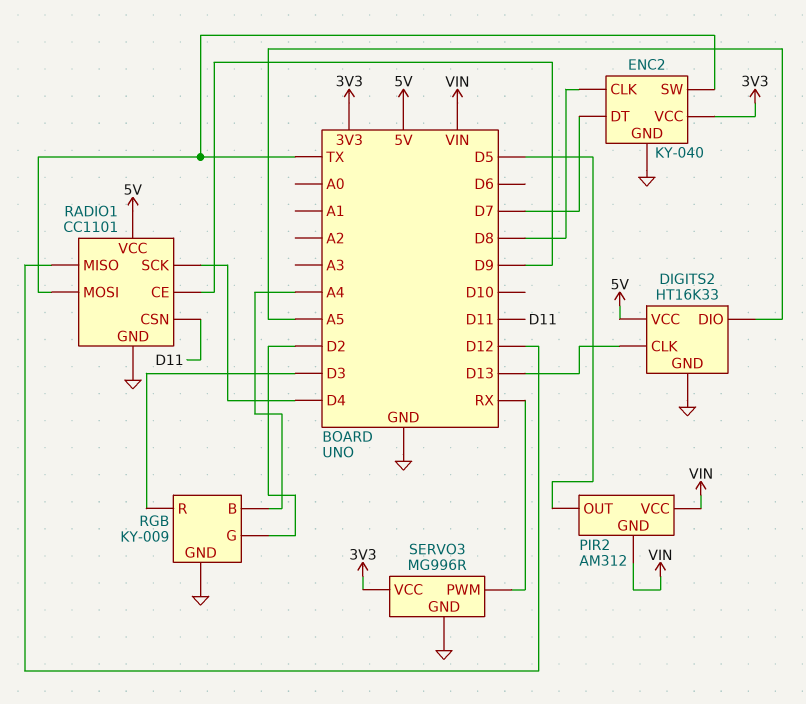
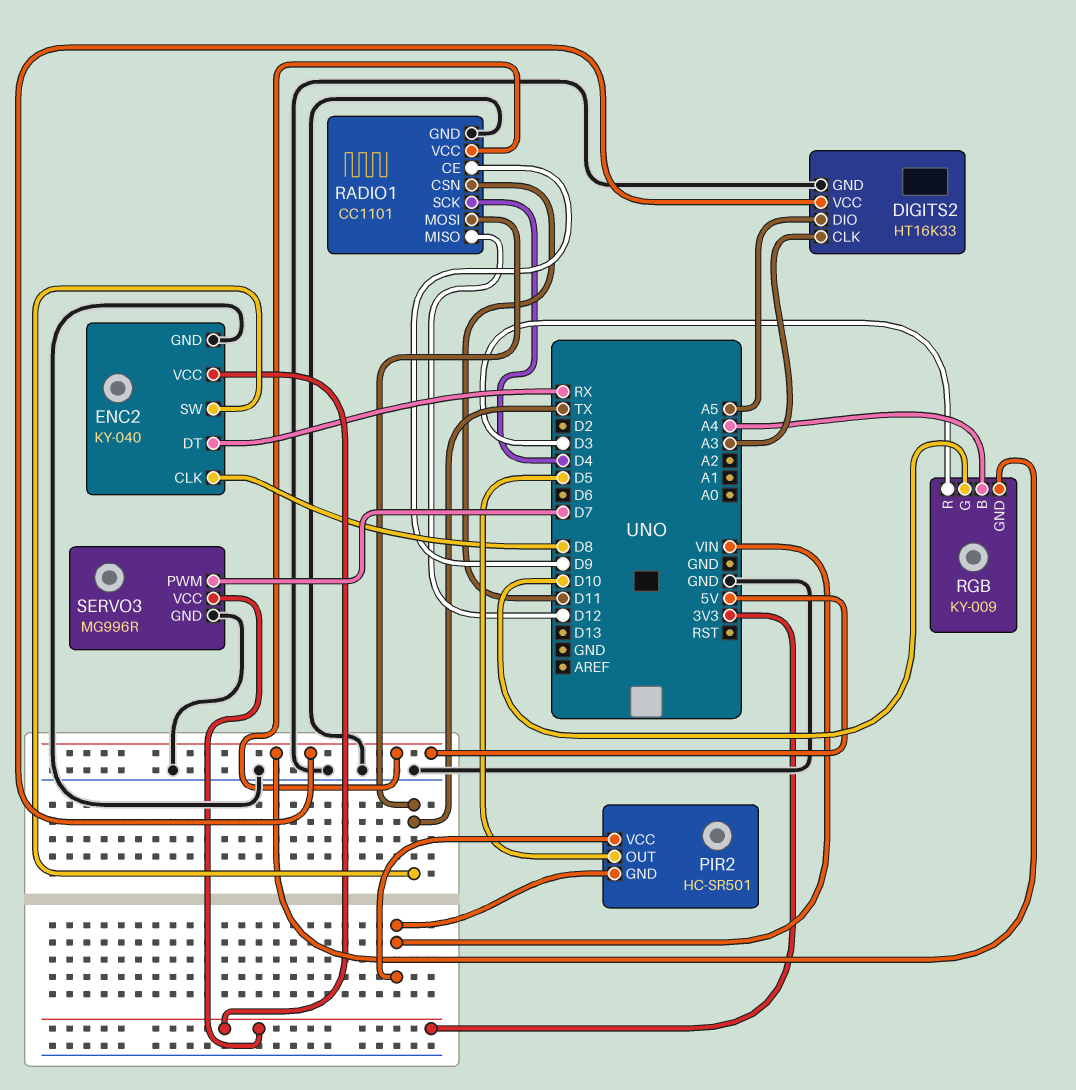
DIGITS2 pin CLK: D13 -> A3
ENC2 pin DT: D7 -> RX
PIR2: AM312 -> HC-SR501
RGB pin G: D2 -> D10
RGB pin GND: GND -> 5V
SERVO3 pin PWM: RX -> D7

